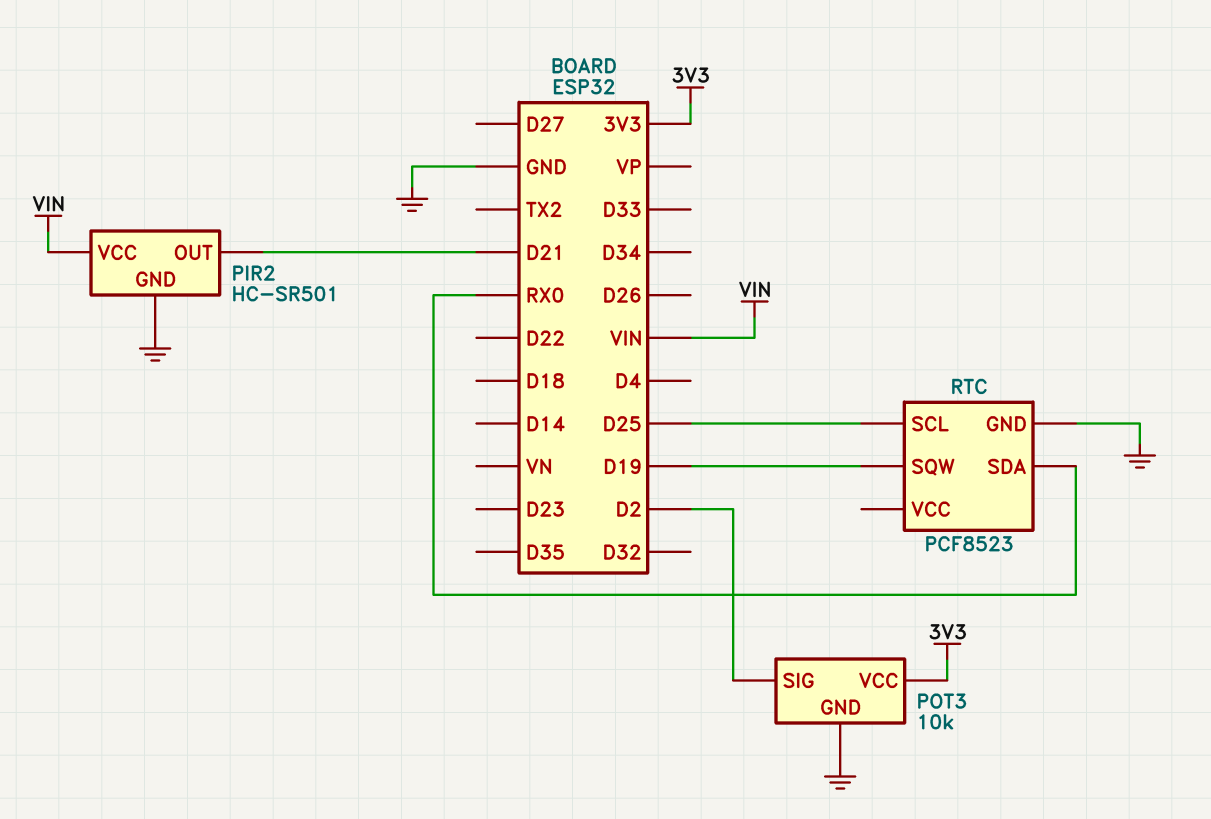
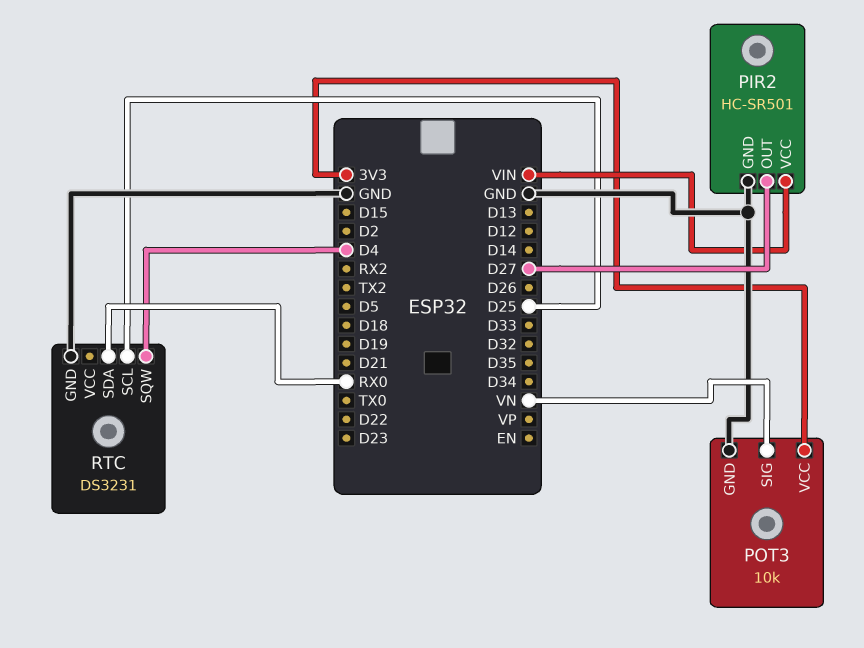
PIR2 pin OUT: D21 -> D27
POT3 pin SIG: D2 -> VN
RTC: PCF8523 -> DS3231
RTC pin SQW: D19 -> D4

